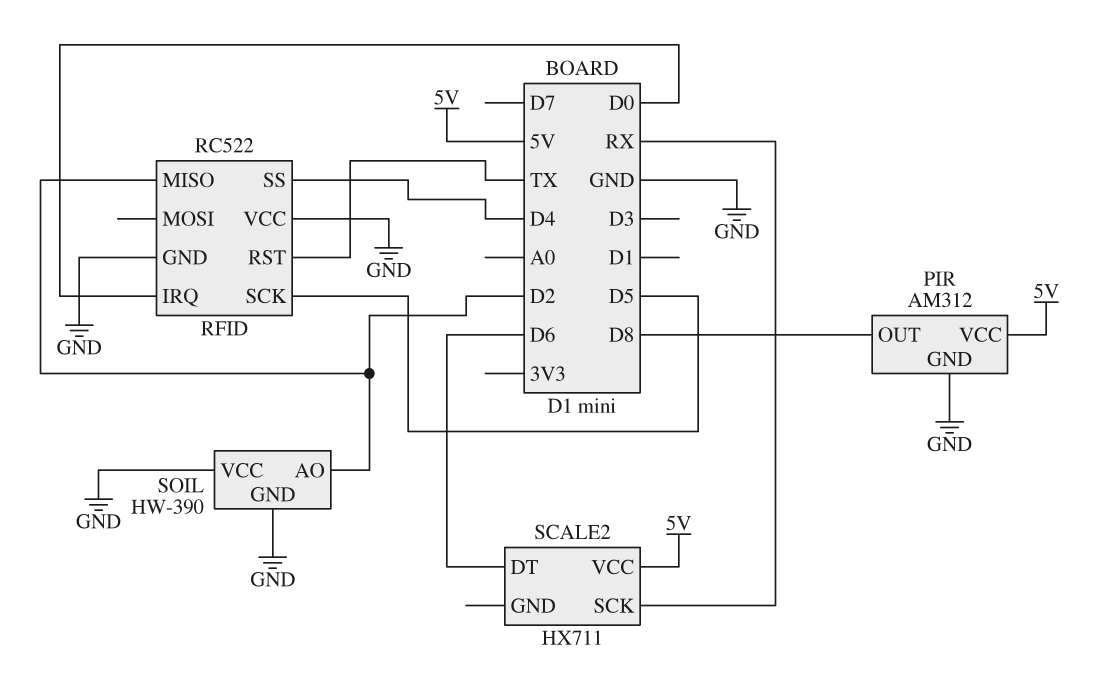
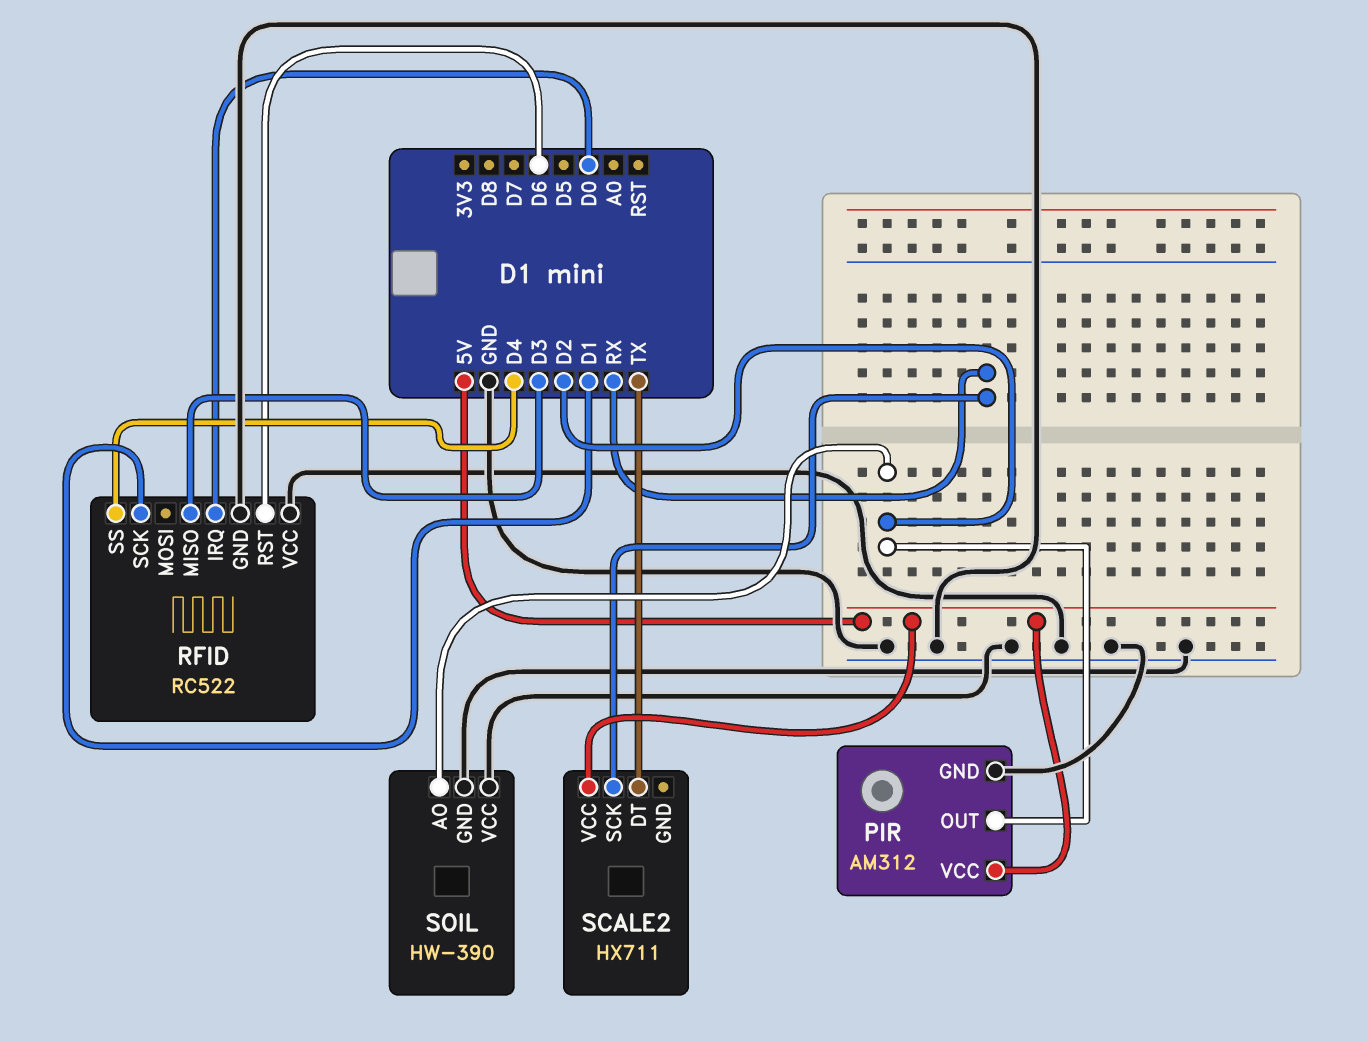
PIR pin OUT: D8 -> D2
RFID pin MISO: D2 -> D3
RFID pin RST: TX -> D6
RFID pin SCK: D5 -> D1
SCALE2 pin DT: D6 -> TX

